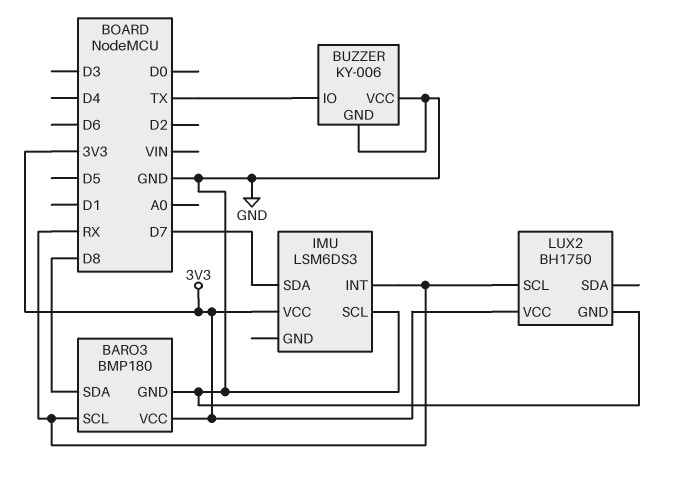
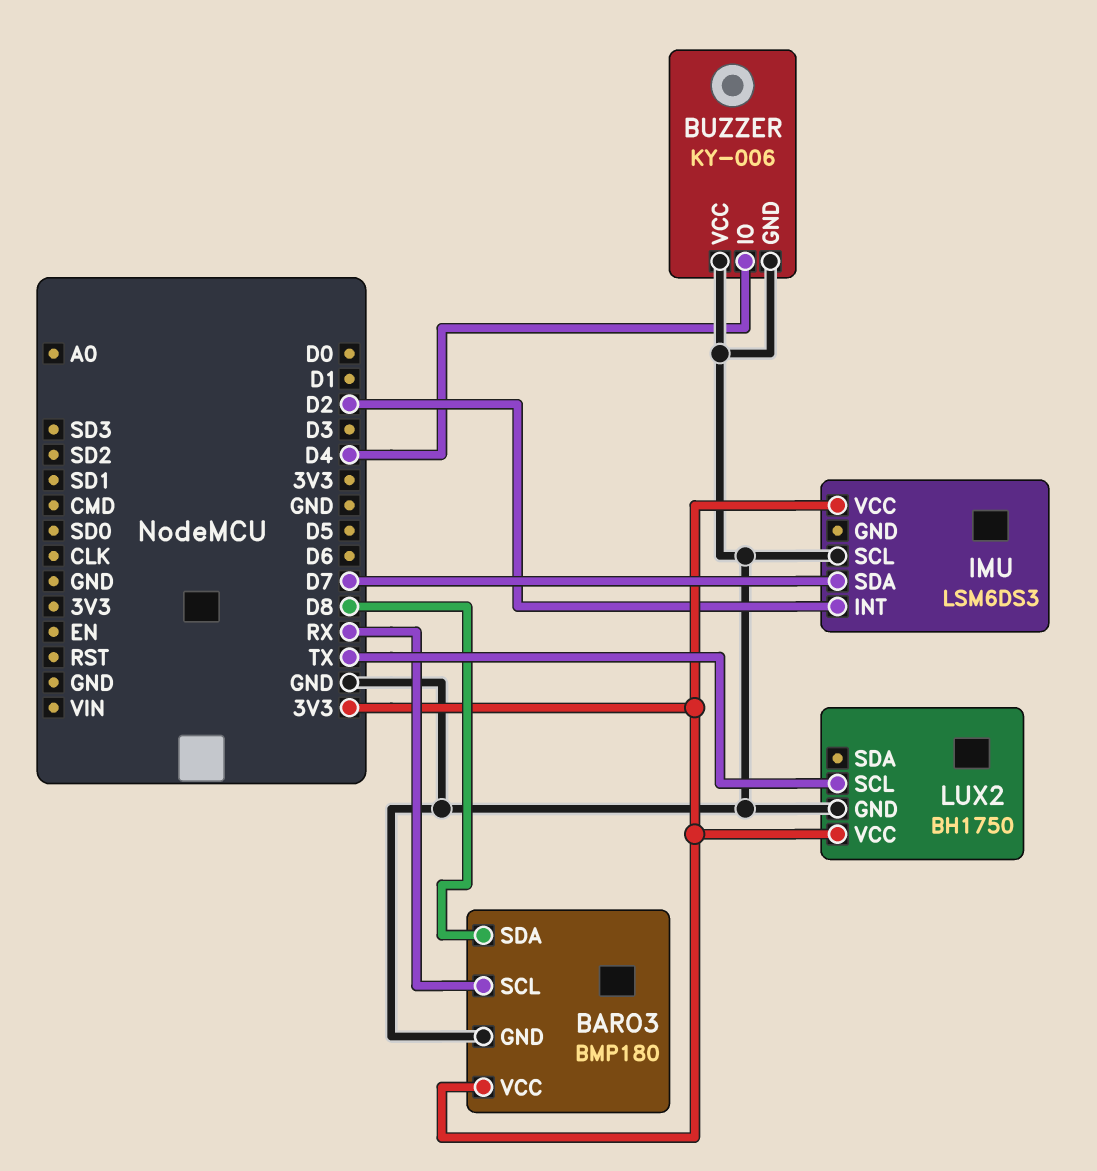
BUZZER pin IO: TX -> D4
IMU pin INT: RX -> D2
LUX2 pin SCL: RX -> TX

